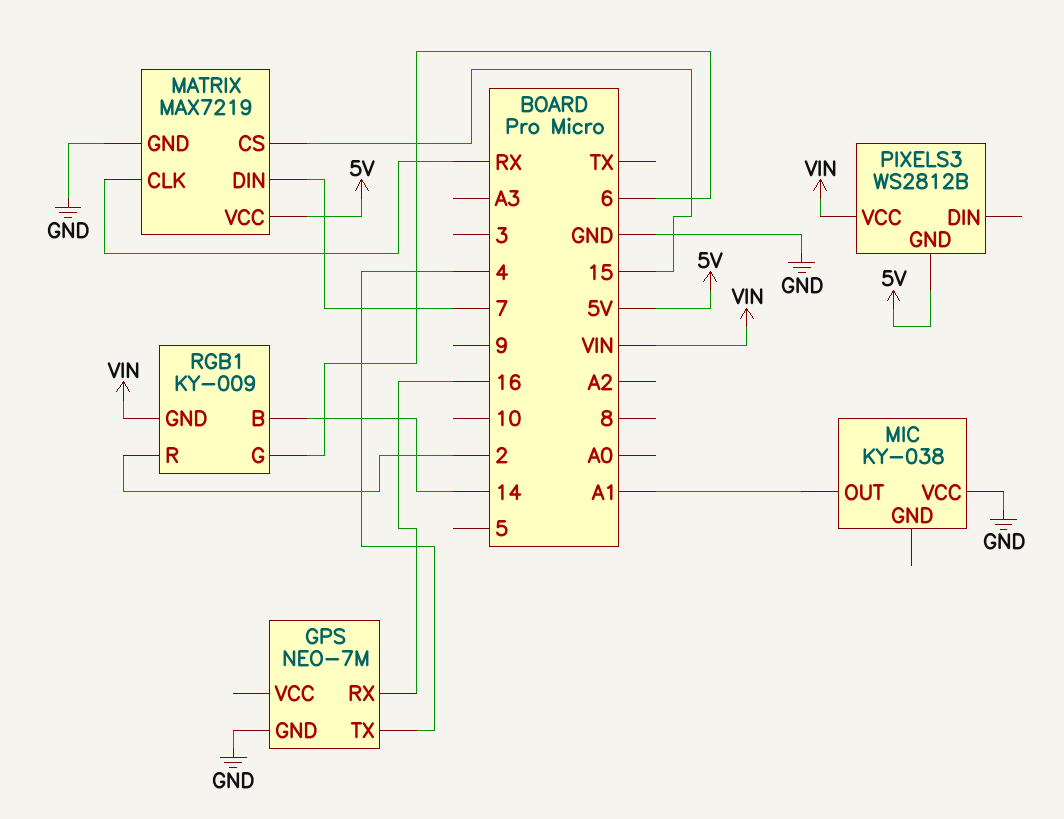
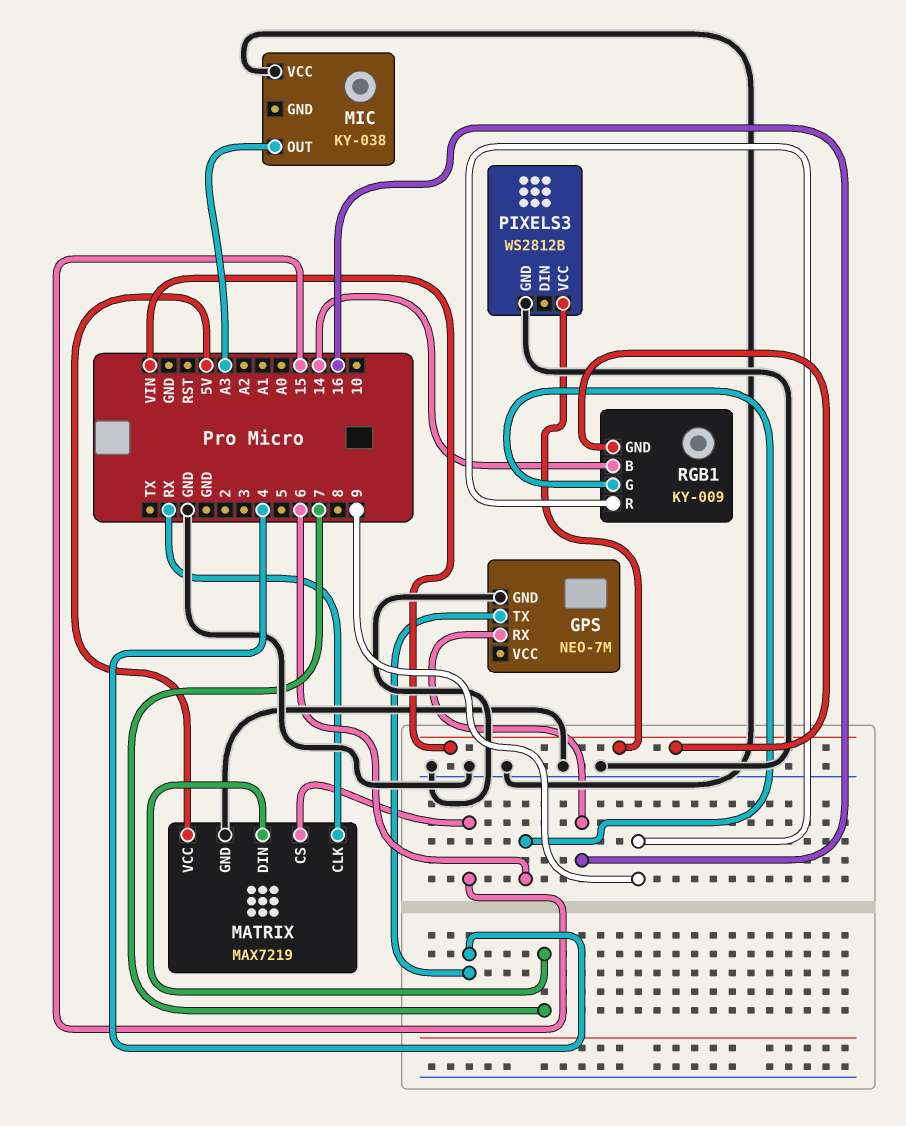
MIC pin OUT: A1 -> A3
PIXELS3 pin GND: 5V -> GND
RGB1 pin R: 2 -> 9

